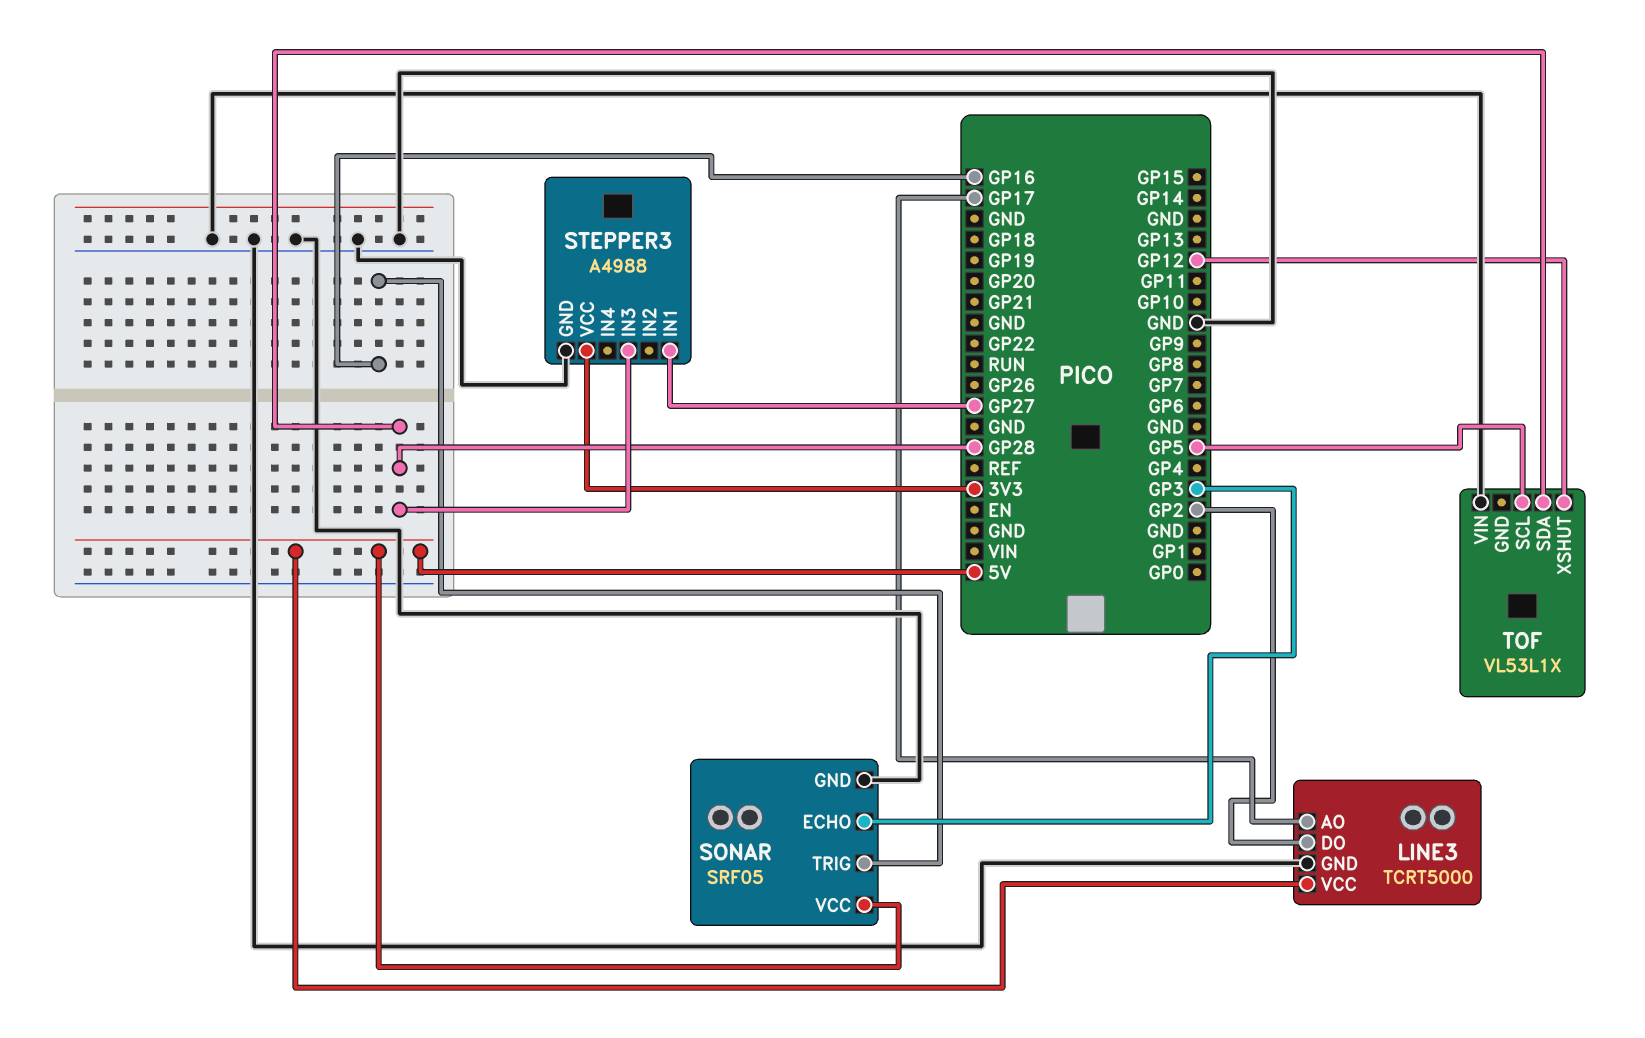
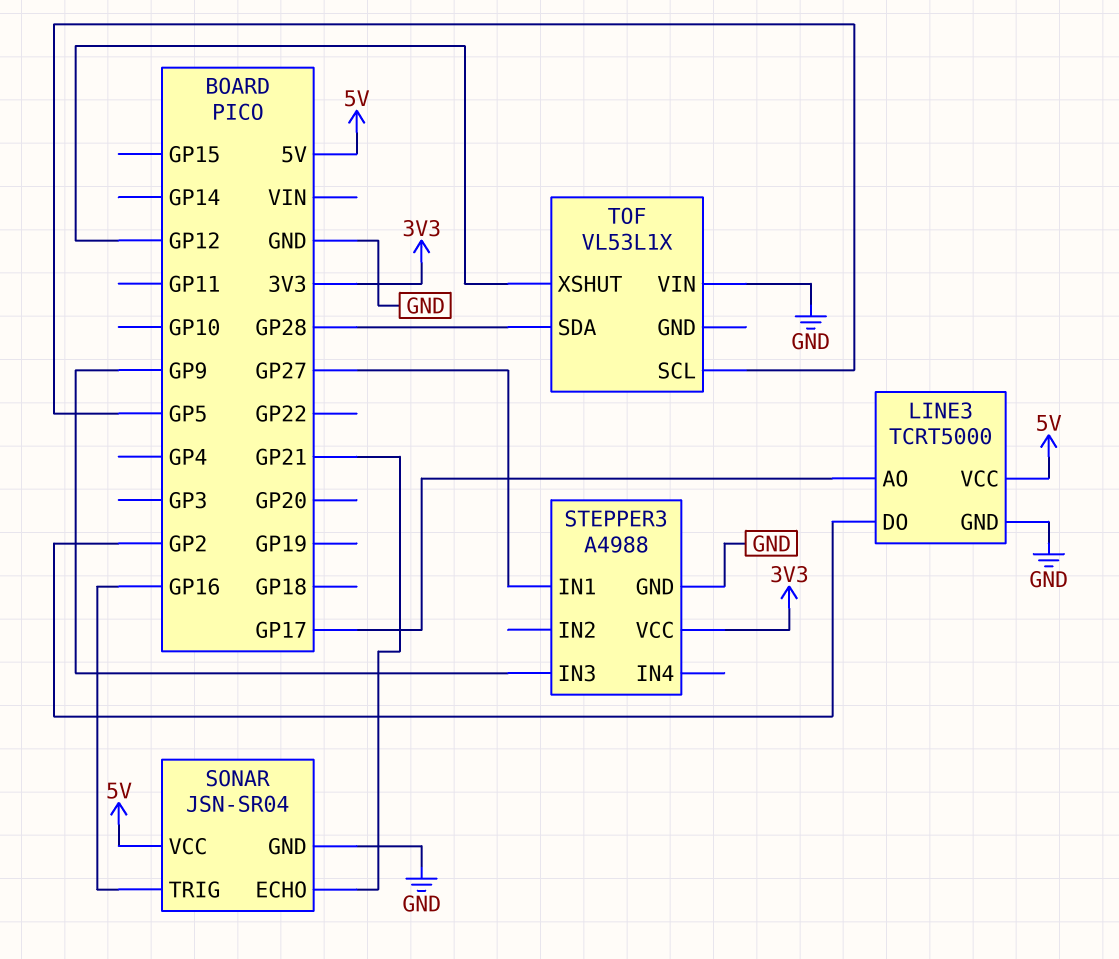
SONAR: SRF05 -> JSN-SR04
SONAR pin ECHO: GP3 -> GP21
STEPPER3 pin IN3: GP28 -> GP9

